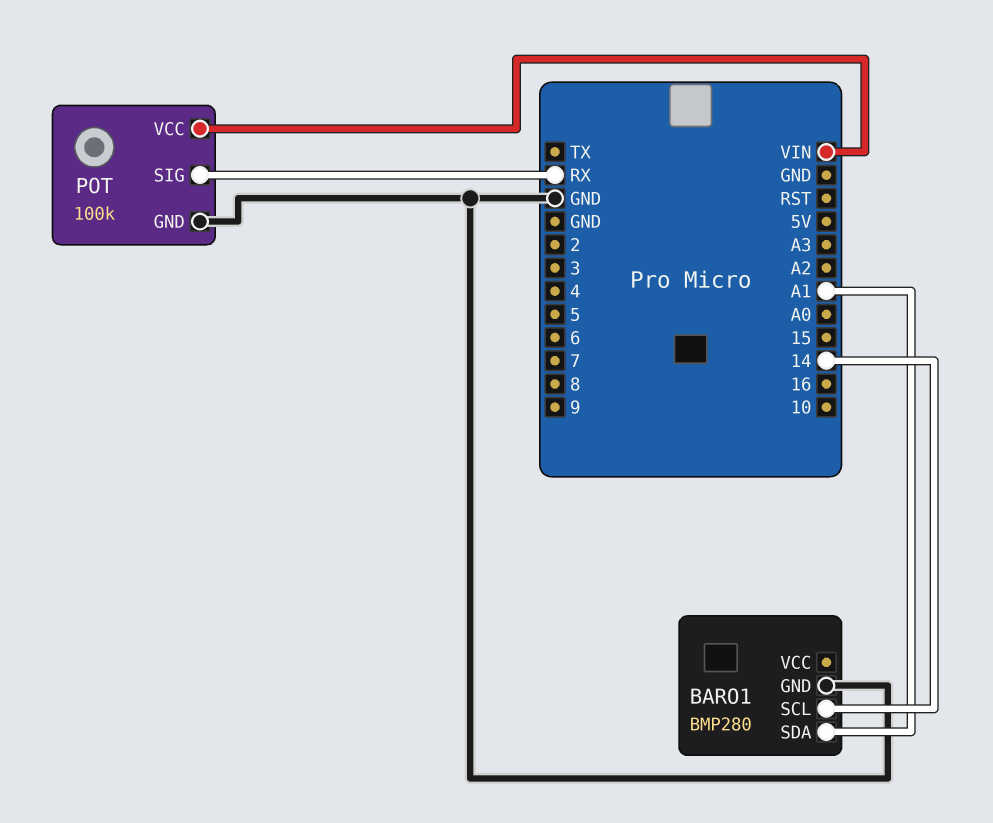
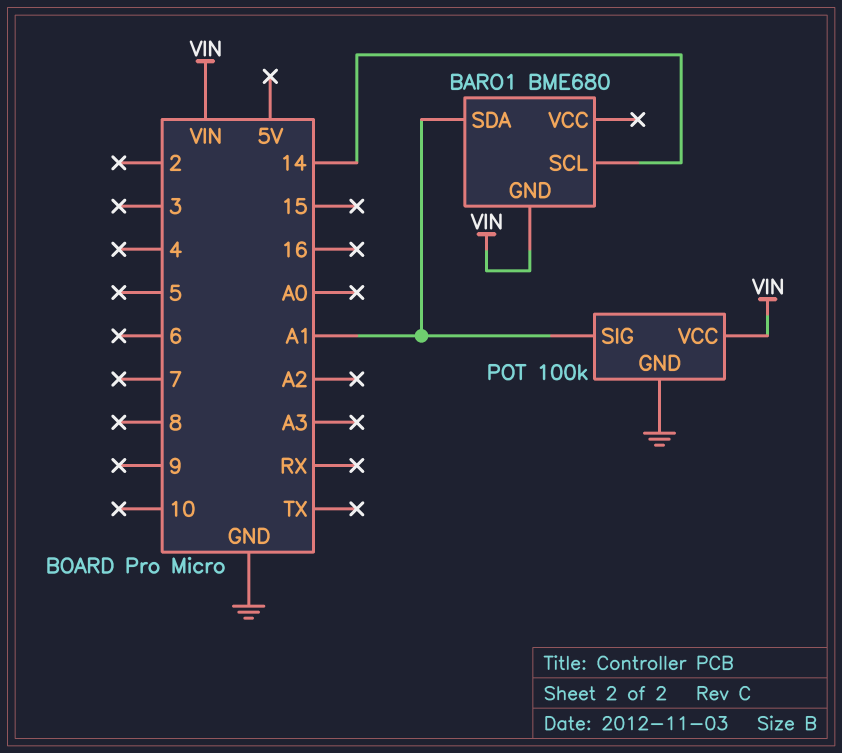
BARO1: BMP280 -> BME680
BARO1 pin GND: GND -> VIN
POT pin SIG: RX -> A1

